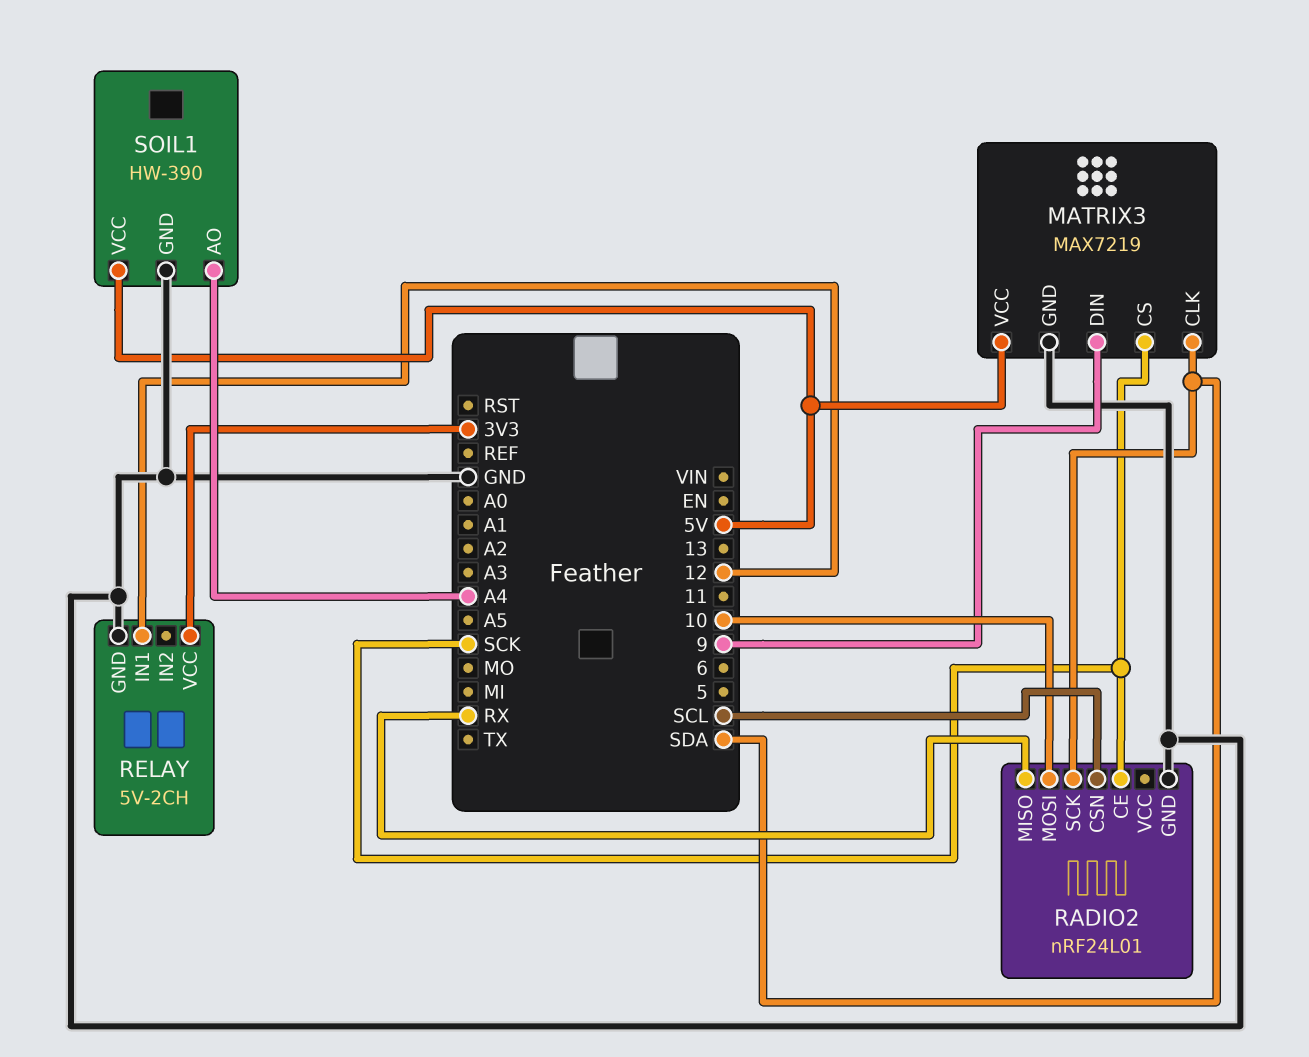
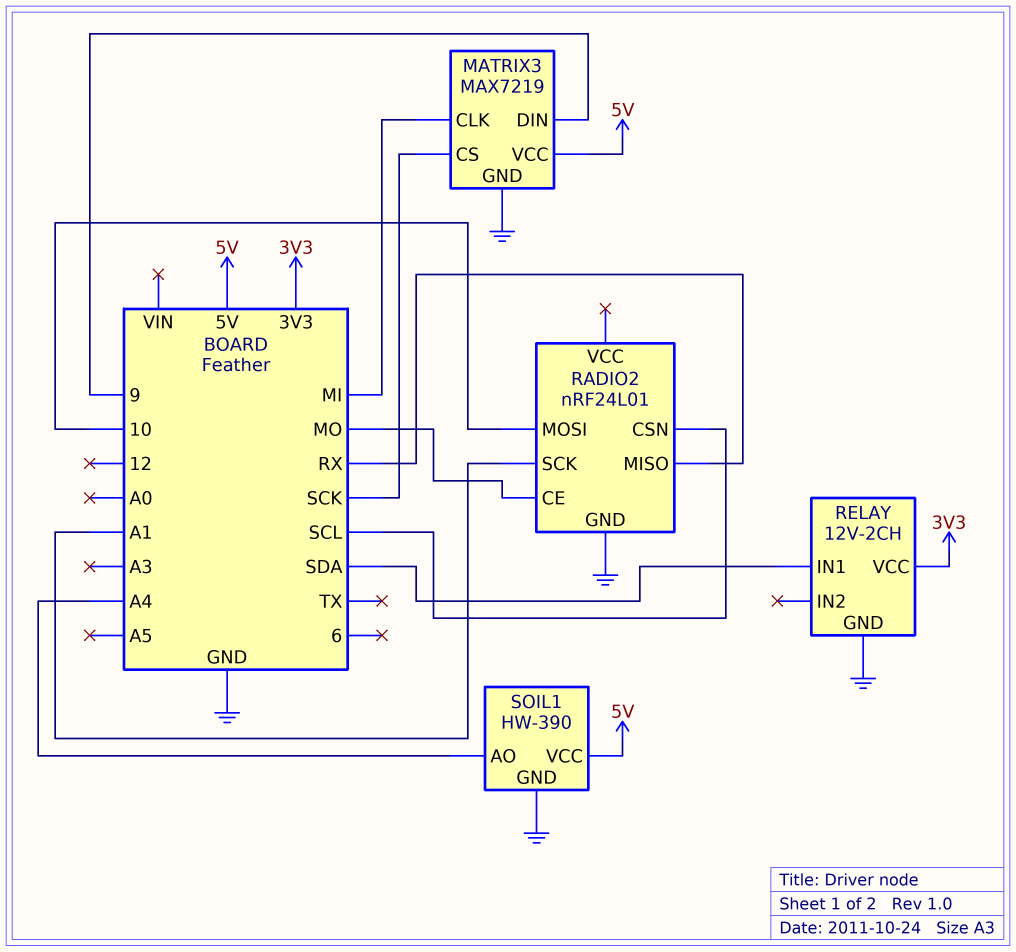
MATRIX3 pin CLK: SDA -> MI
RADIO2 pin CE: SCK -> MO
RADIO2 pin SCK: SDA -> A1
RELAY: 5V-2CH -> 12V-2CH
RELAY pin IN1: 12 -> SDA

